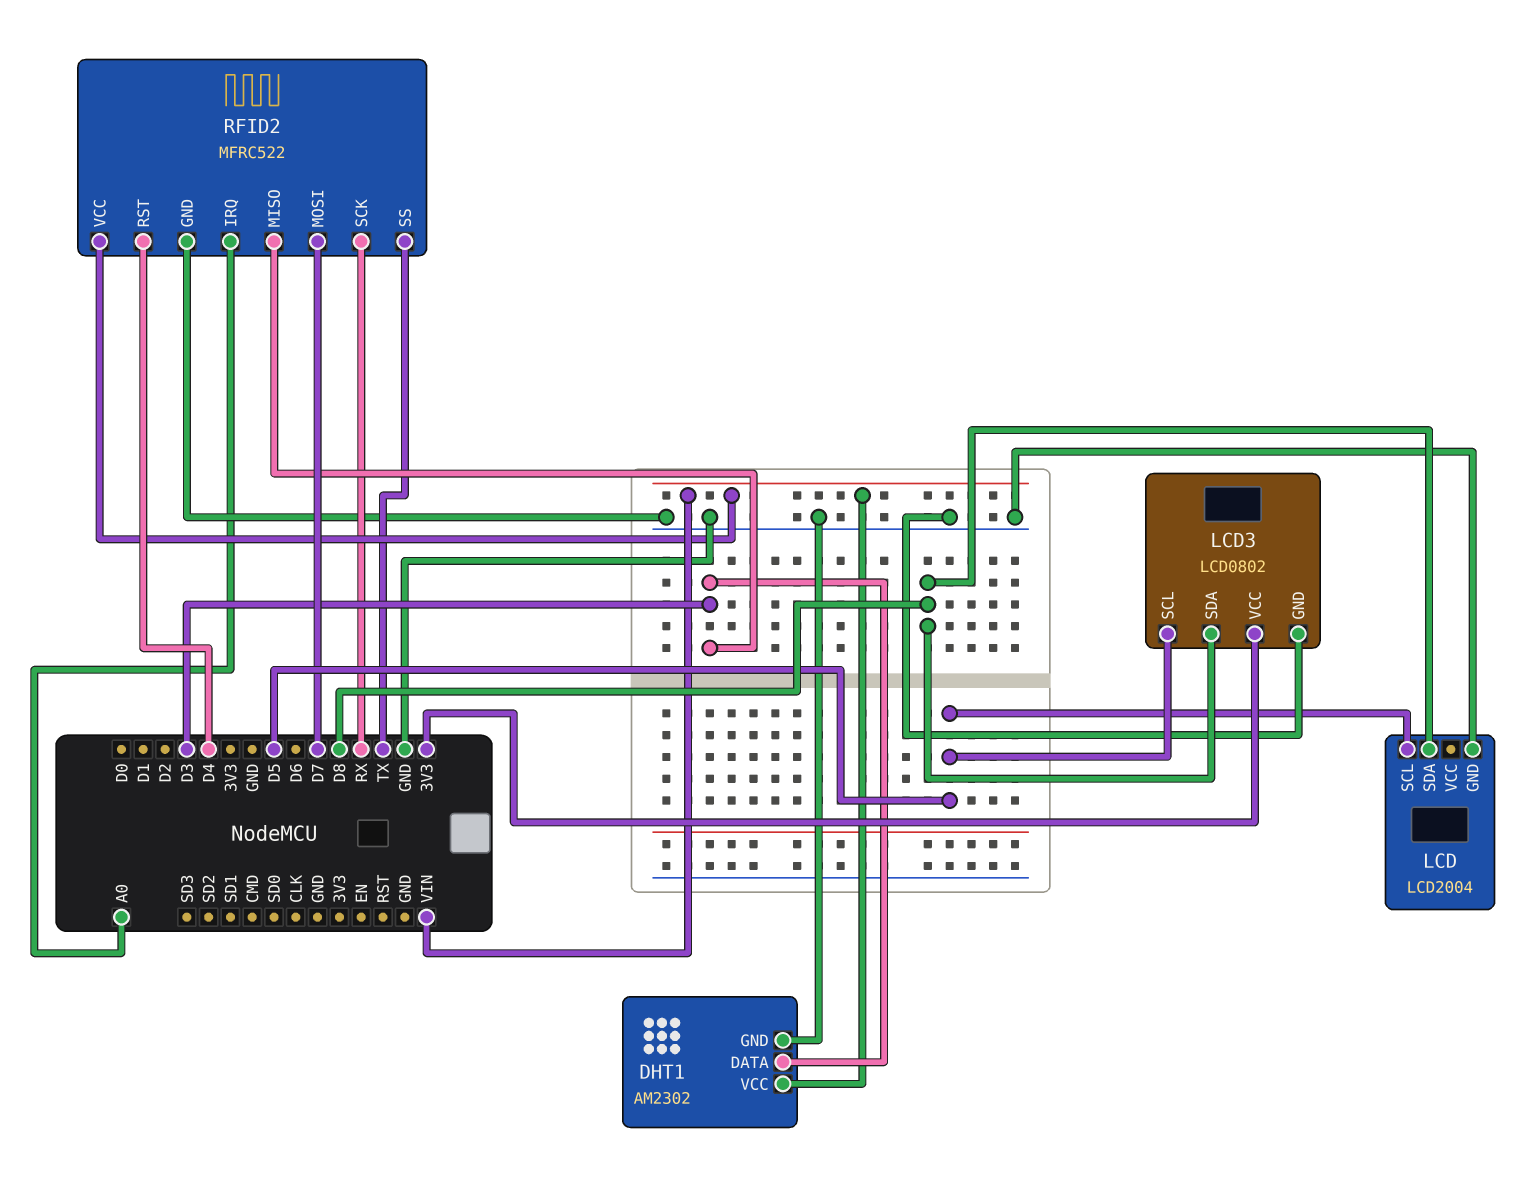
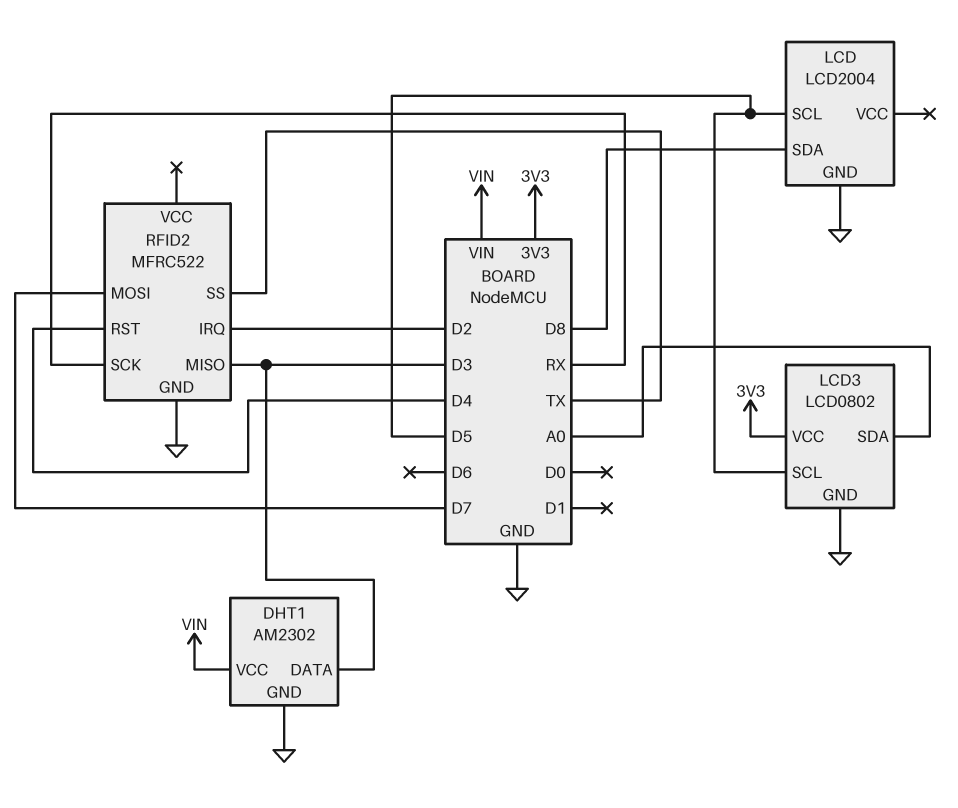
LCD3 pin SDA: D8 -> A0
RFID2 pin IRQ: A0 -> D2
RFID2 pin VCC: VIN -> none

